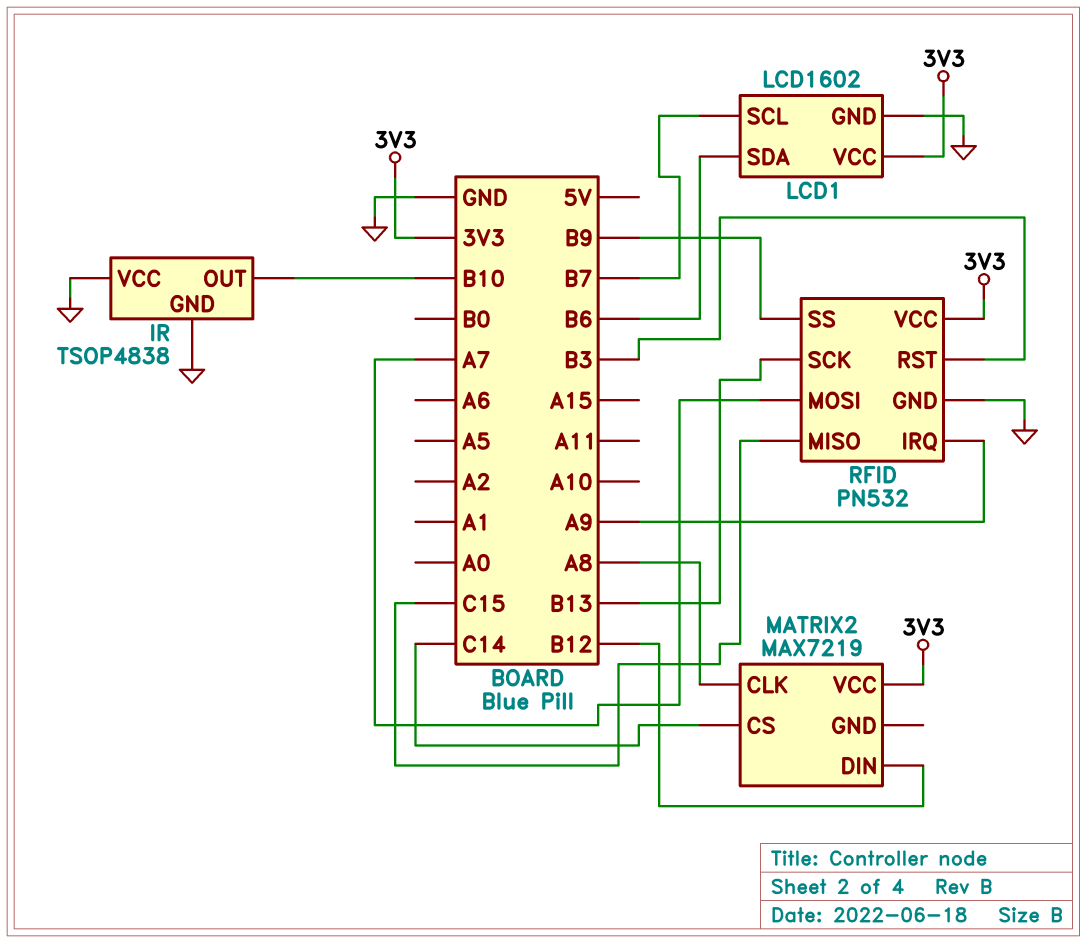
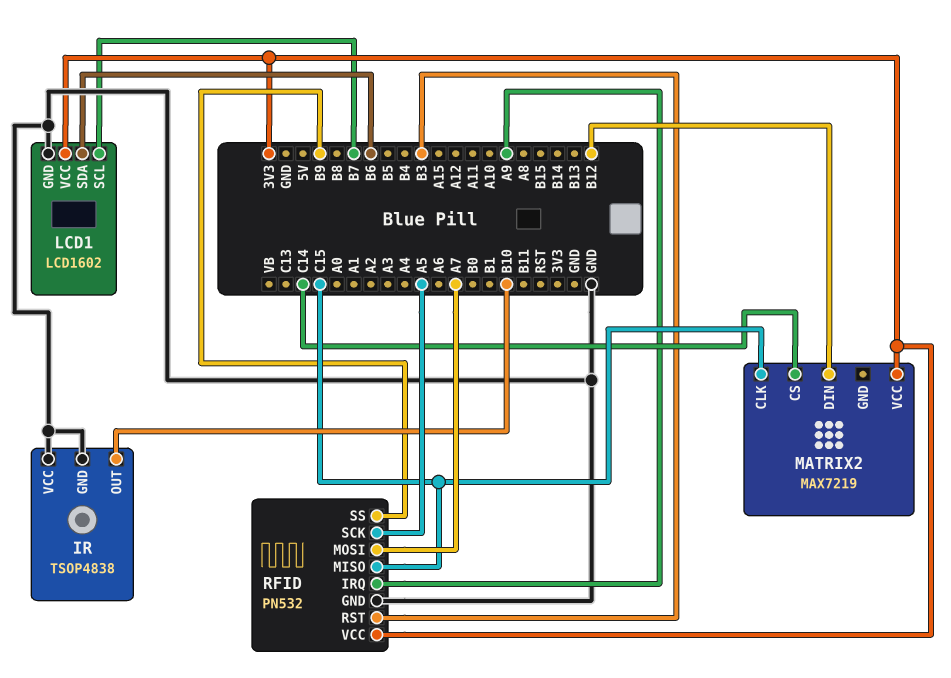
MATRIX2 pin CLK: A8 -> C15
RFID pin SCK: B13 -> A5

